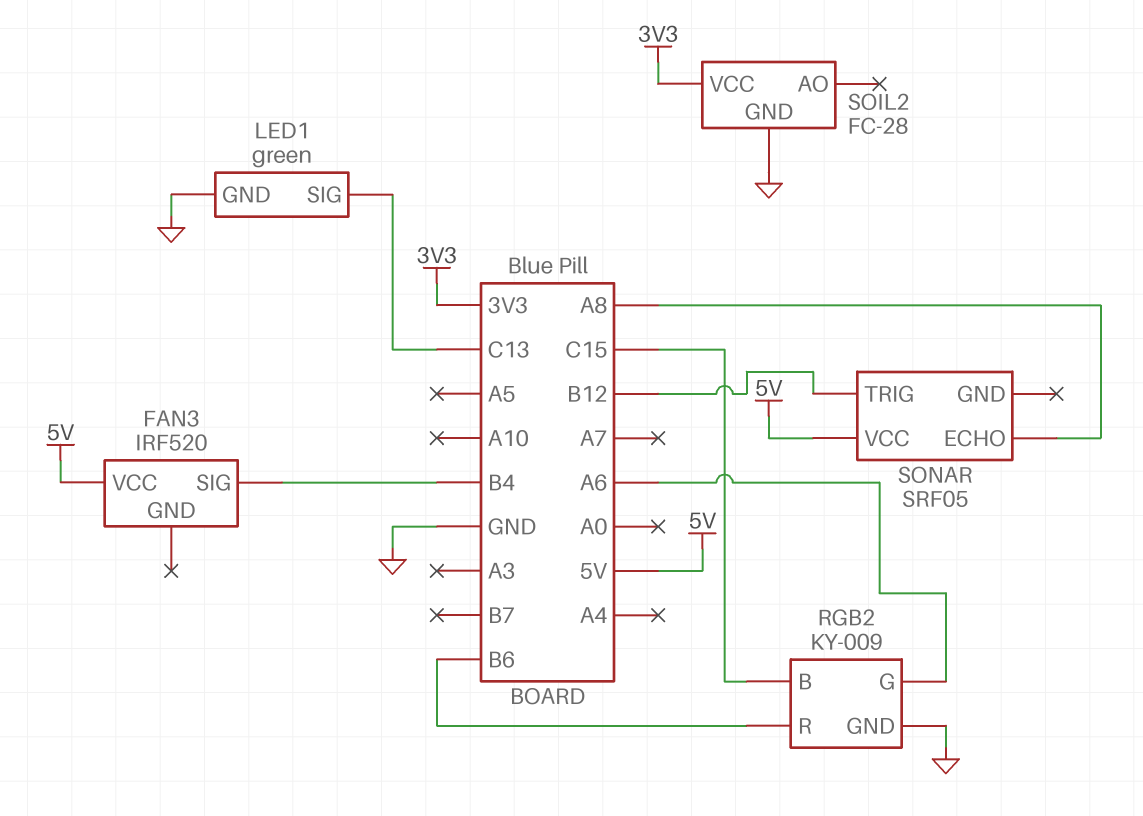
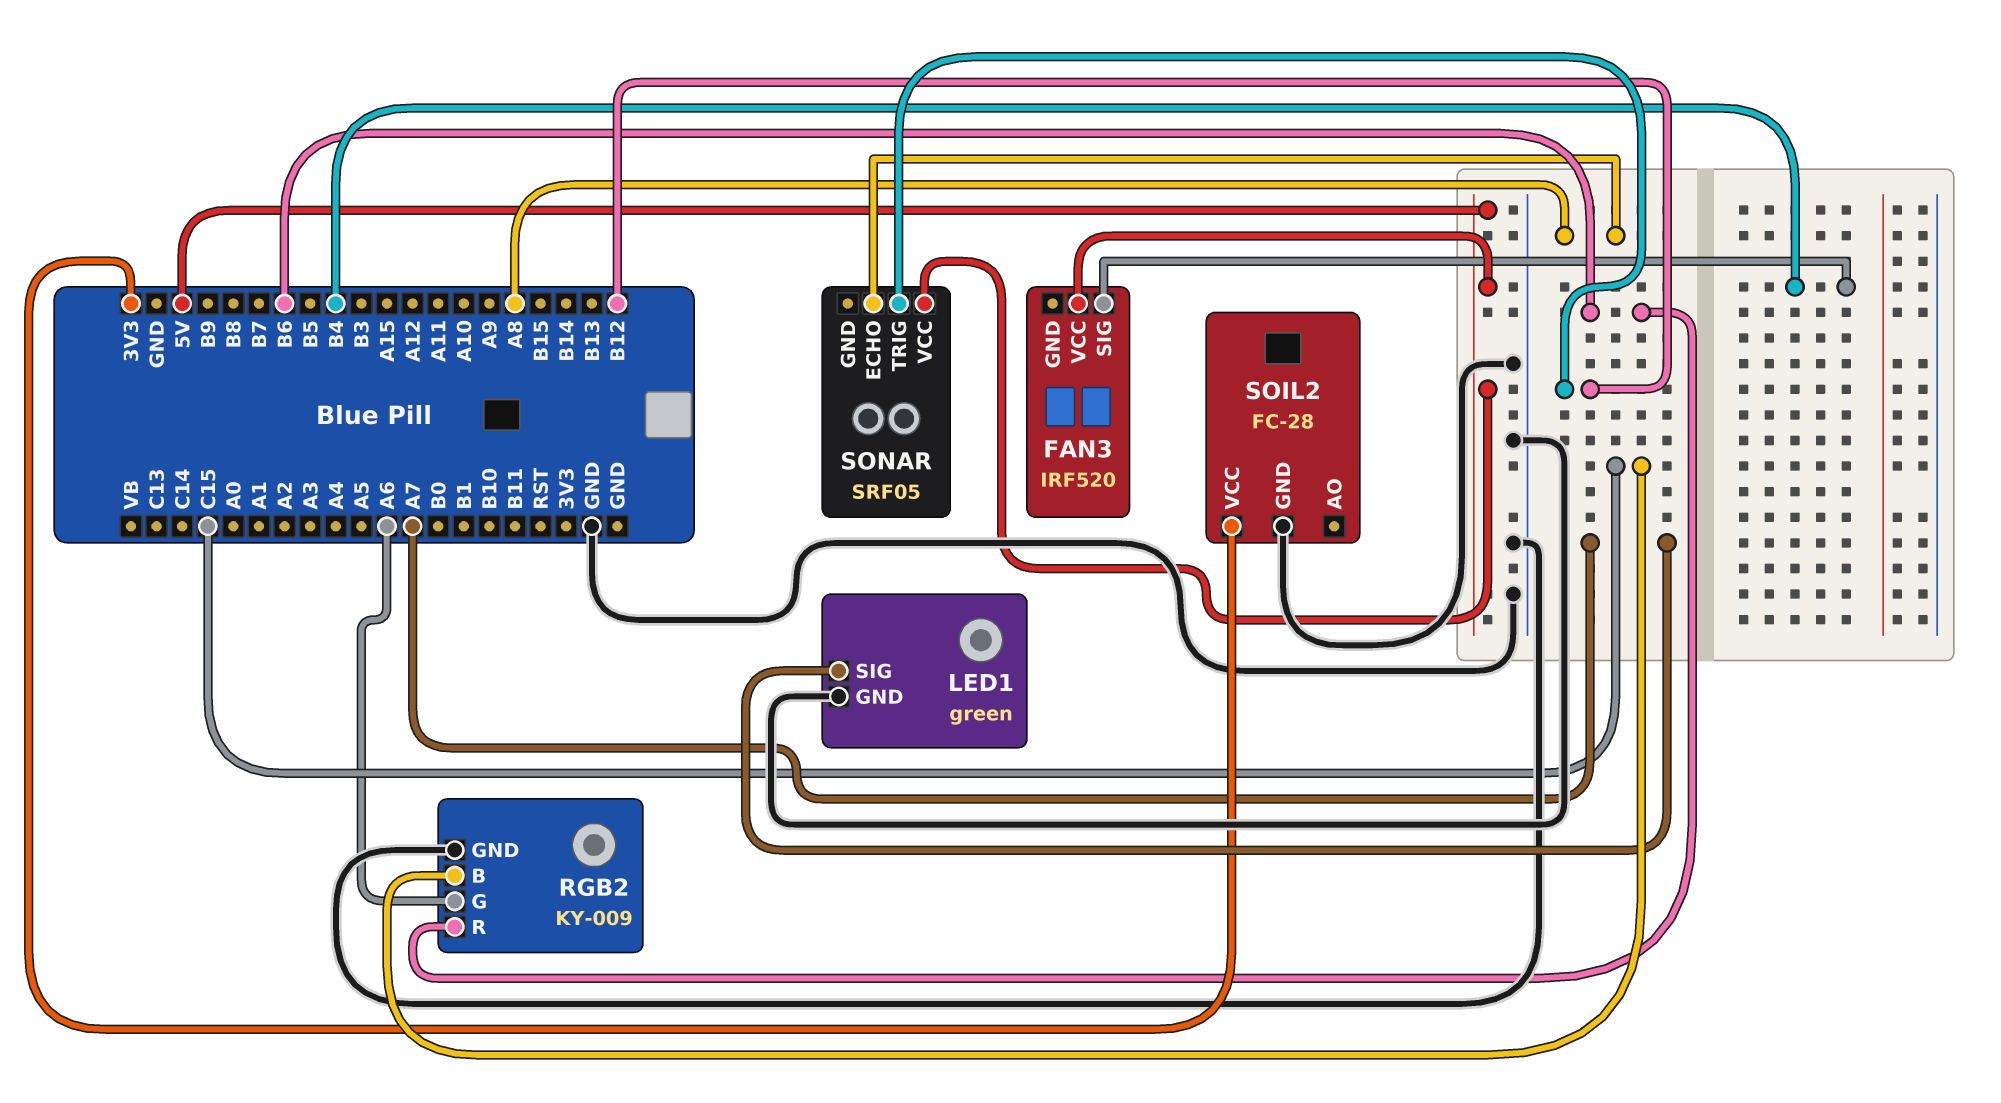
LED1 pin SIG: C13 -> A7

